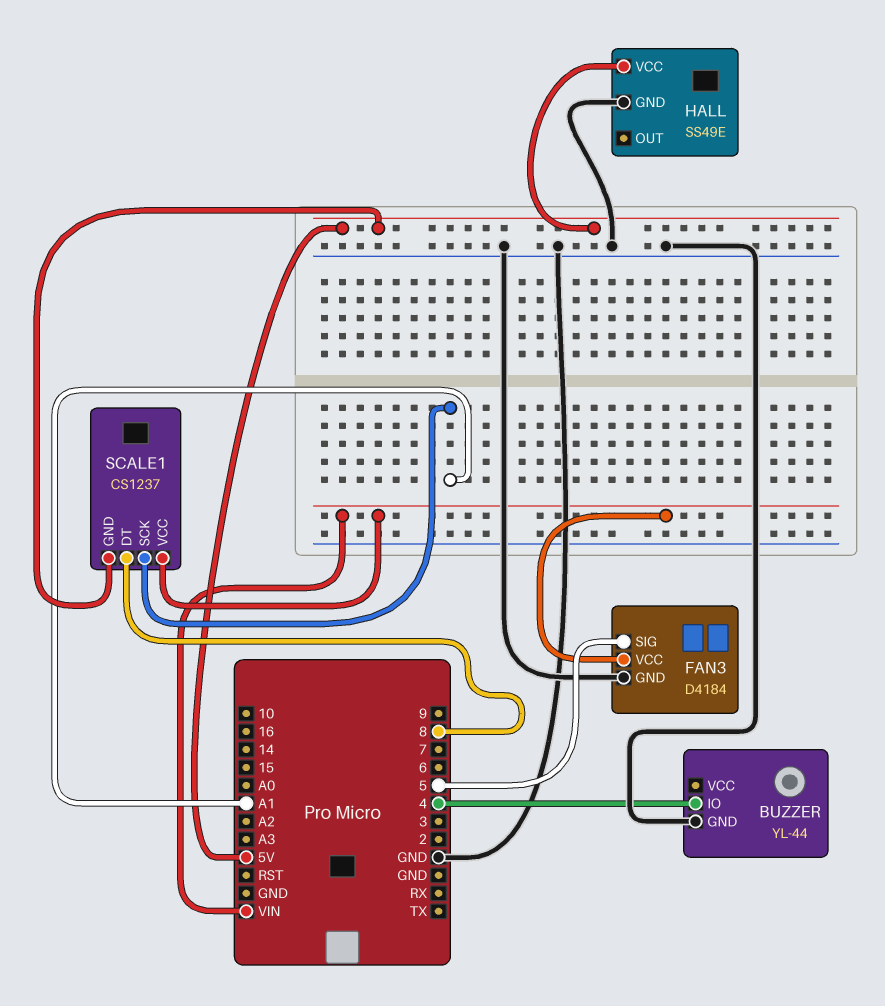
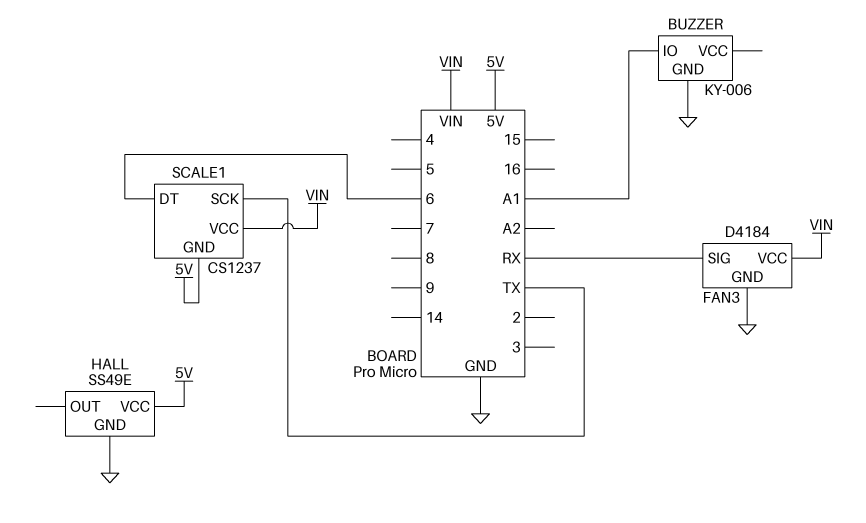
BUZZER: YL-44 -> KY-006
BUZZER pin IO: 4 -> A1
FAN3 pin SIG: 5 -> RX
SCALE1 pin DT: 8 -> 6
SCALE1 pin SCK: A1 -> TX

